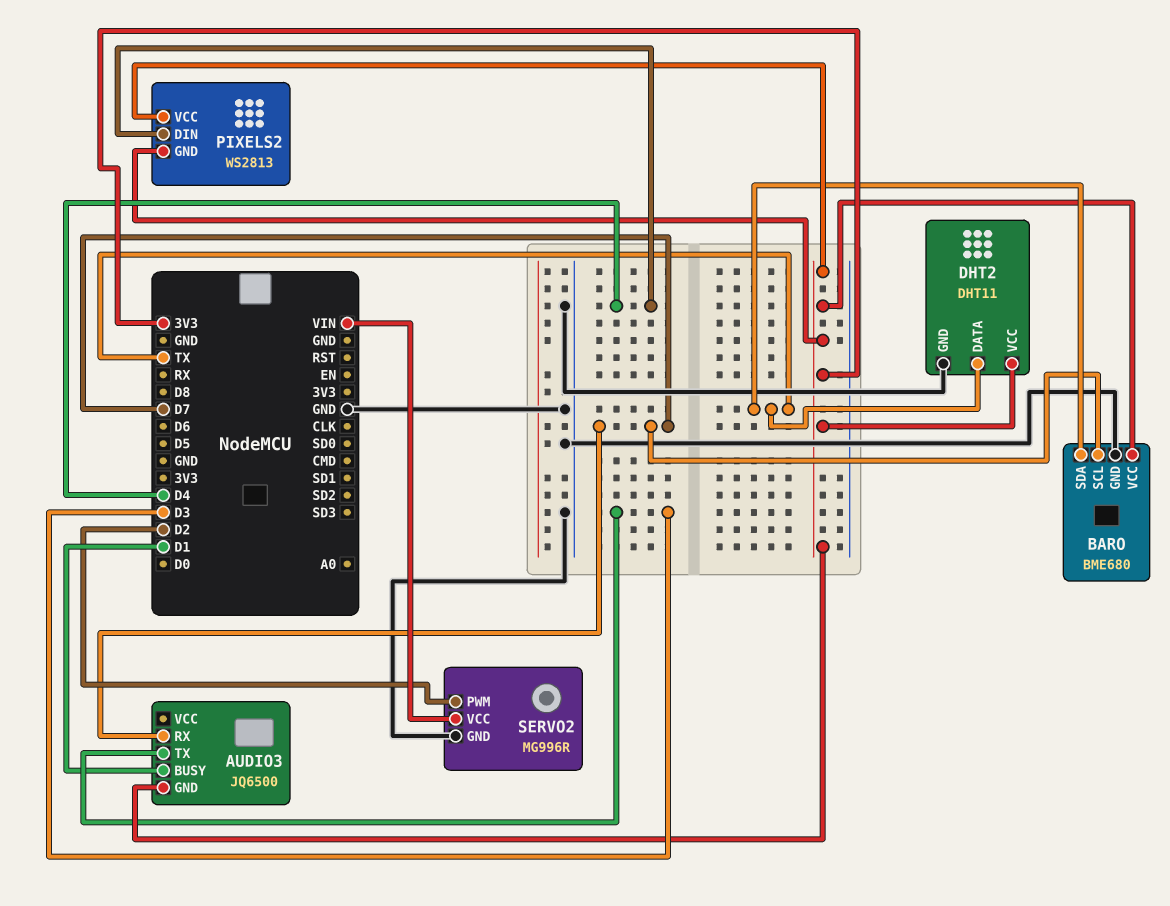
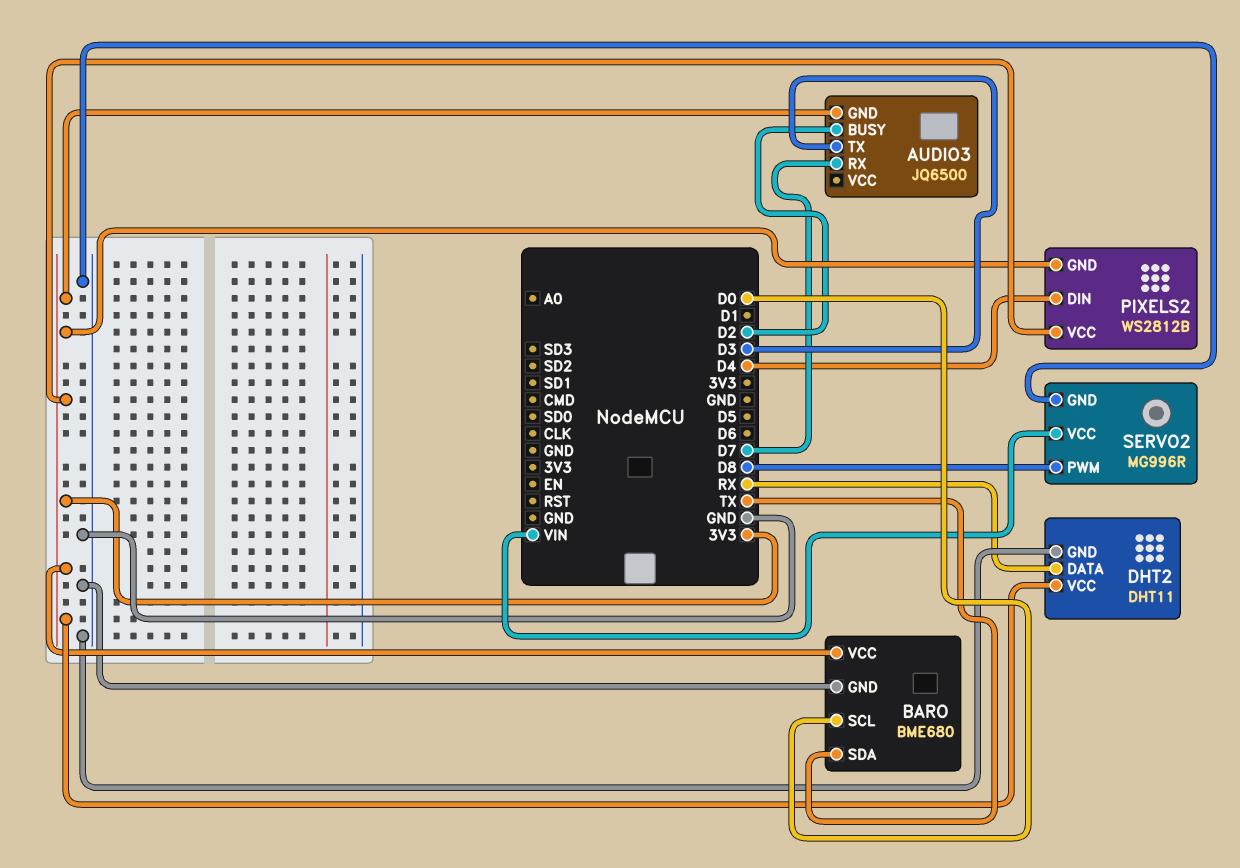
AUDIO3 pin BUSY: D1 -> D2
BARO pin SCL: D7 -> D0
DHT2 pin DATA: TX -> RX
PIXELS2: WS2813 -> WS2812B
SERVO2 pin PWM: D2 -> D8

